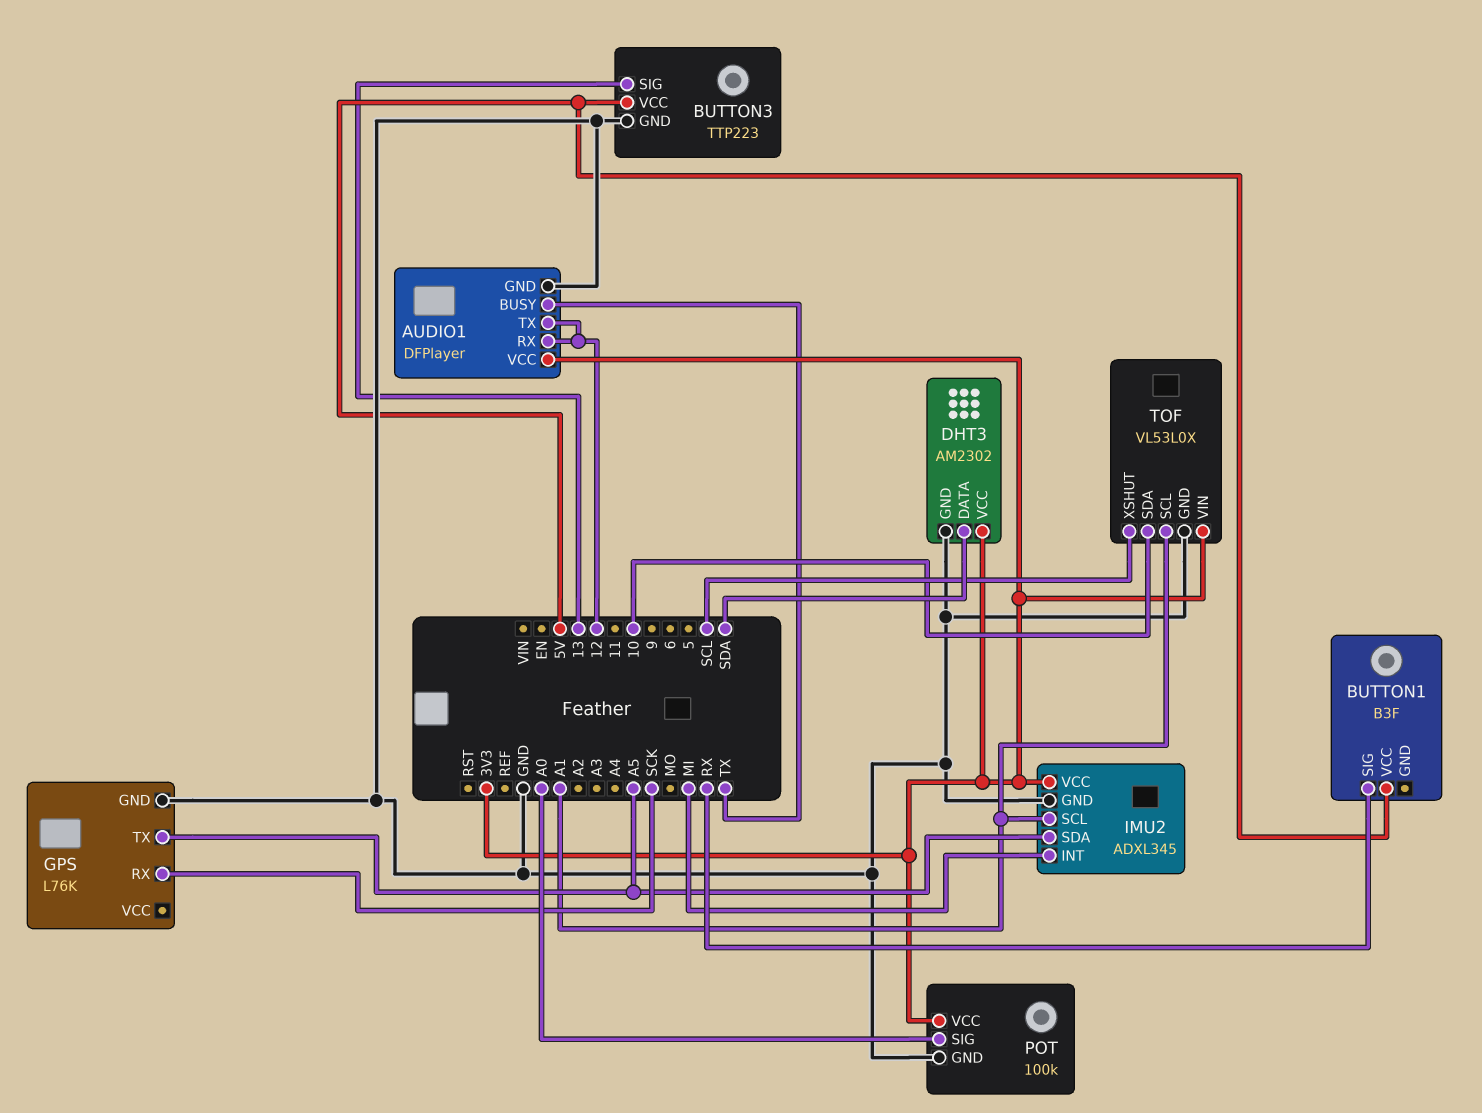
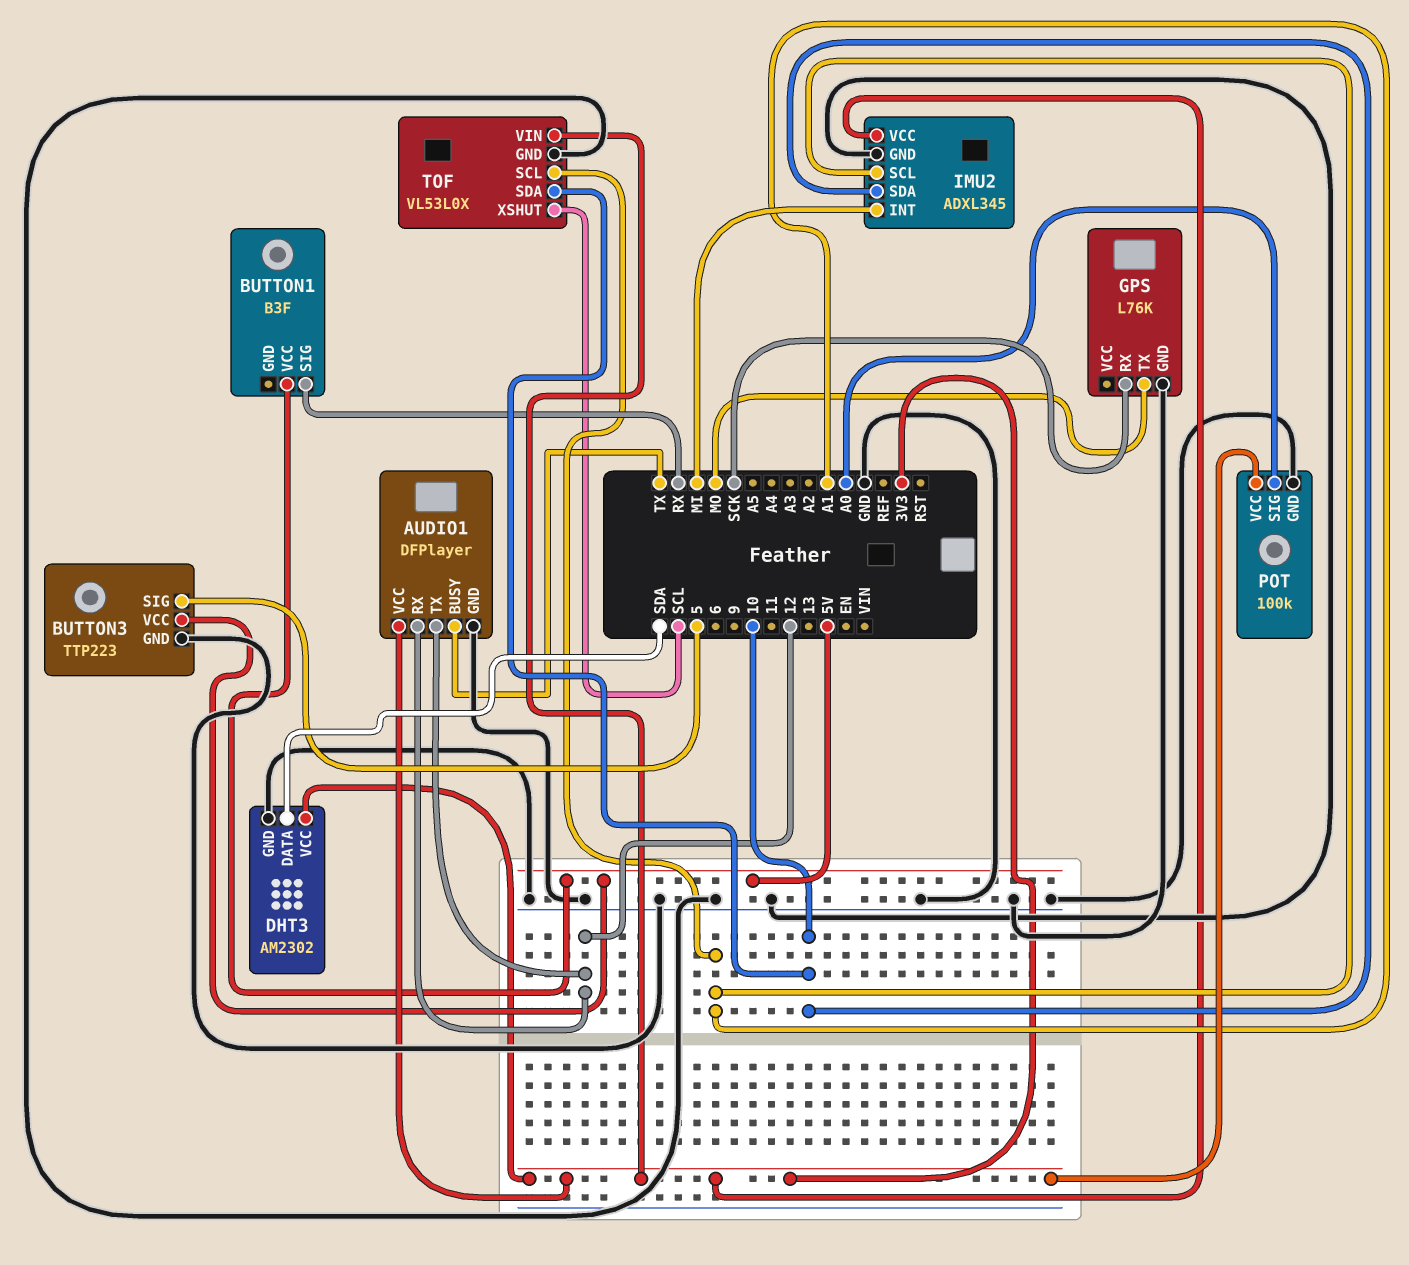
BUTTON3 pin SIG: 13 -> 5
GPS pin TX: A5 -> MO
IMU2 pin SDA: A5 -> 10

